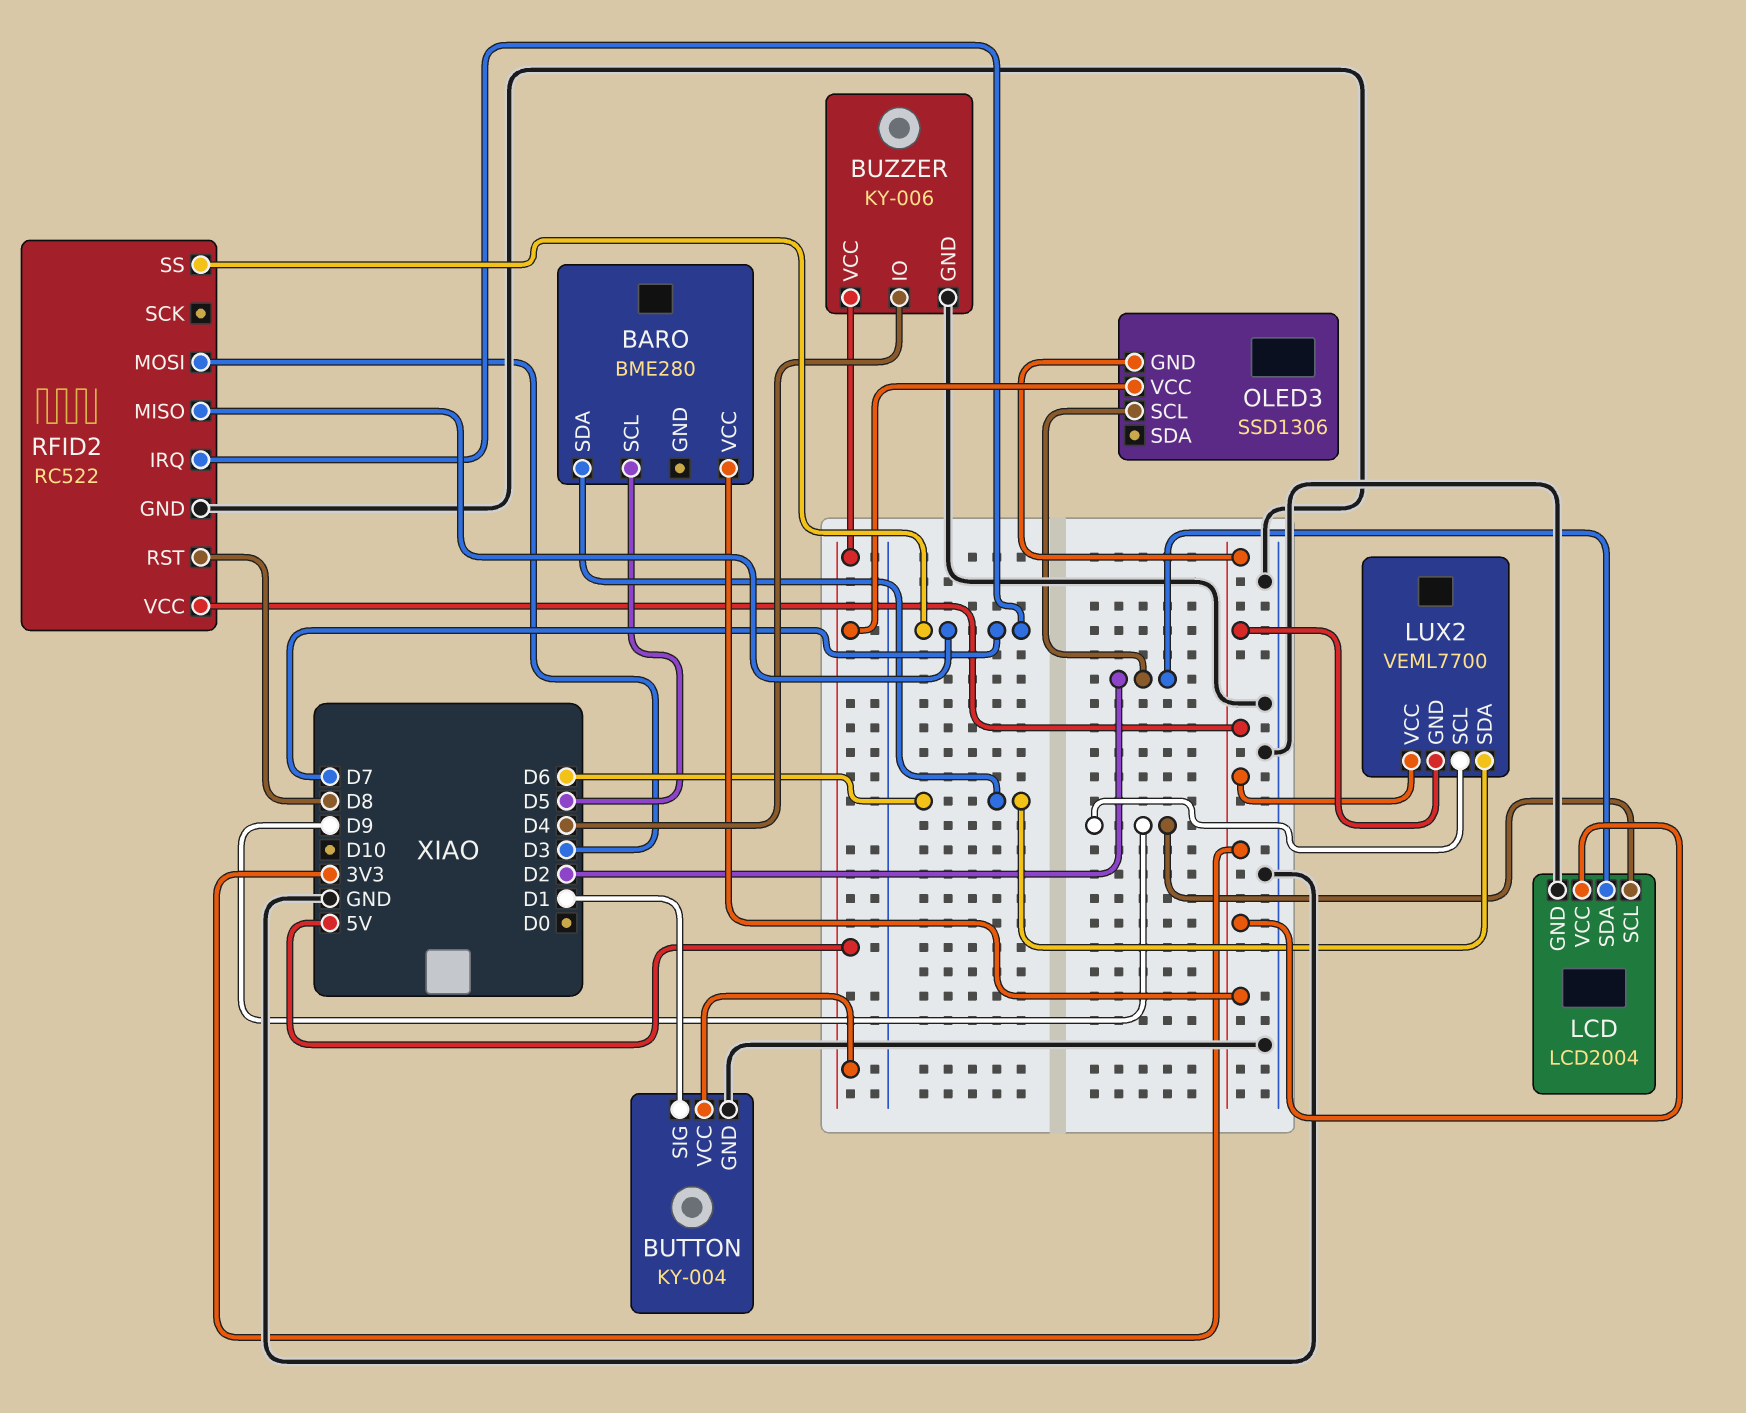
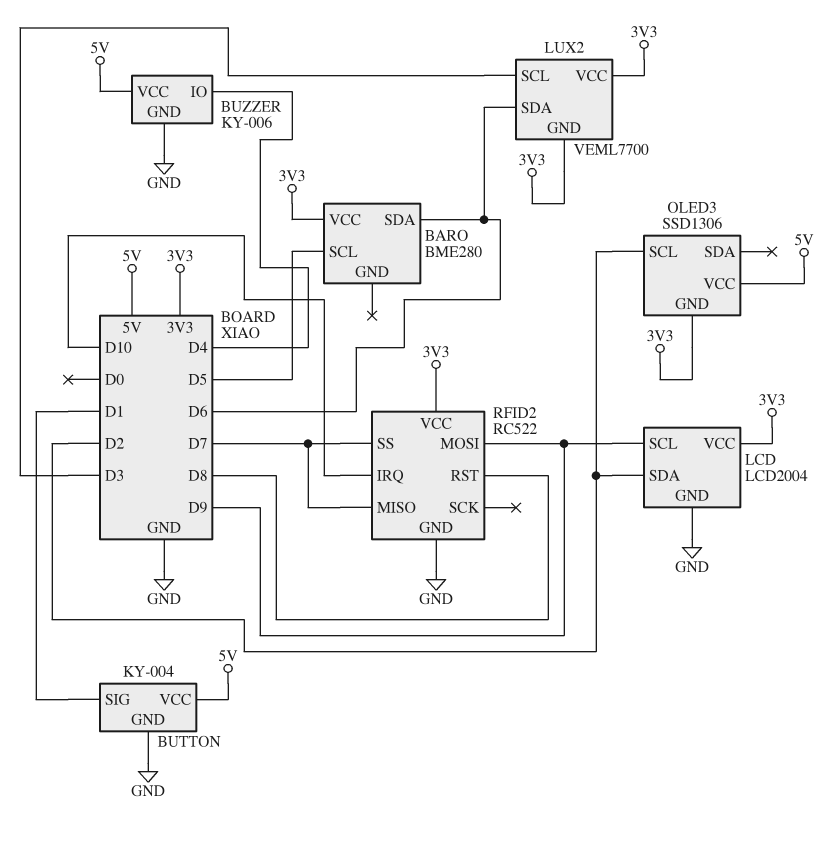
LUX2 pin SCL: D9 -> D3
RFID2 pin IRQ: D7 -> D10
RFID2 pin MOSI: D3 -> D9

